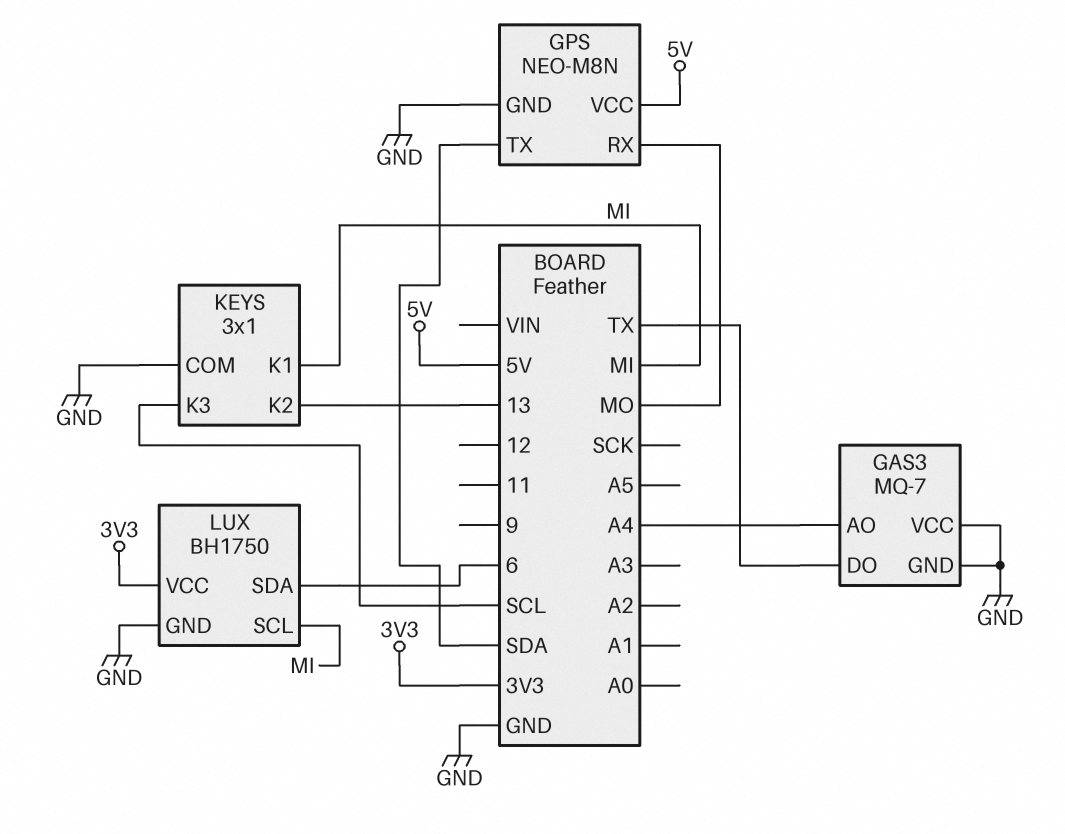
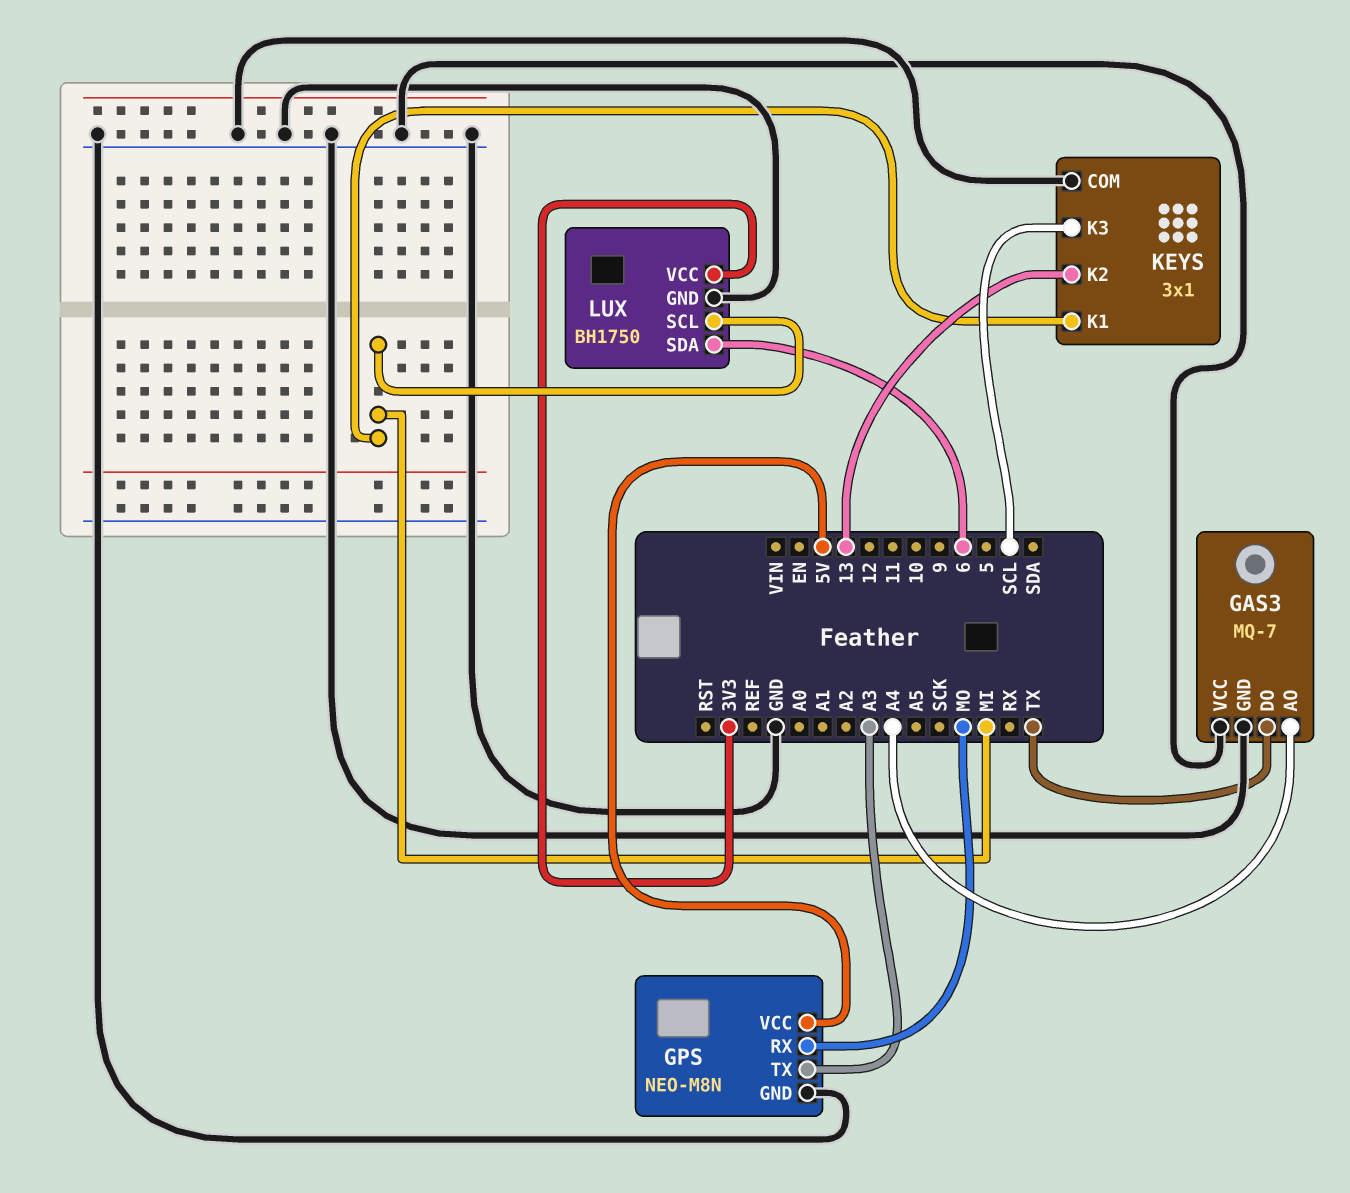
GPS pin TX: SDA -> A3

